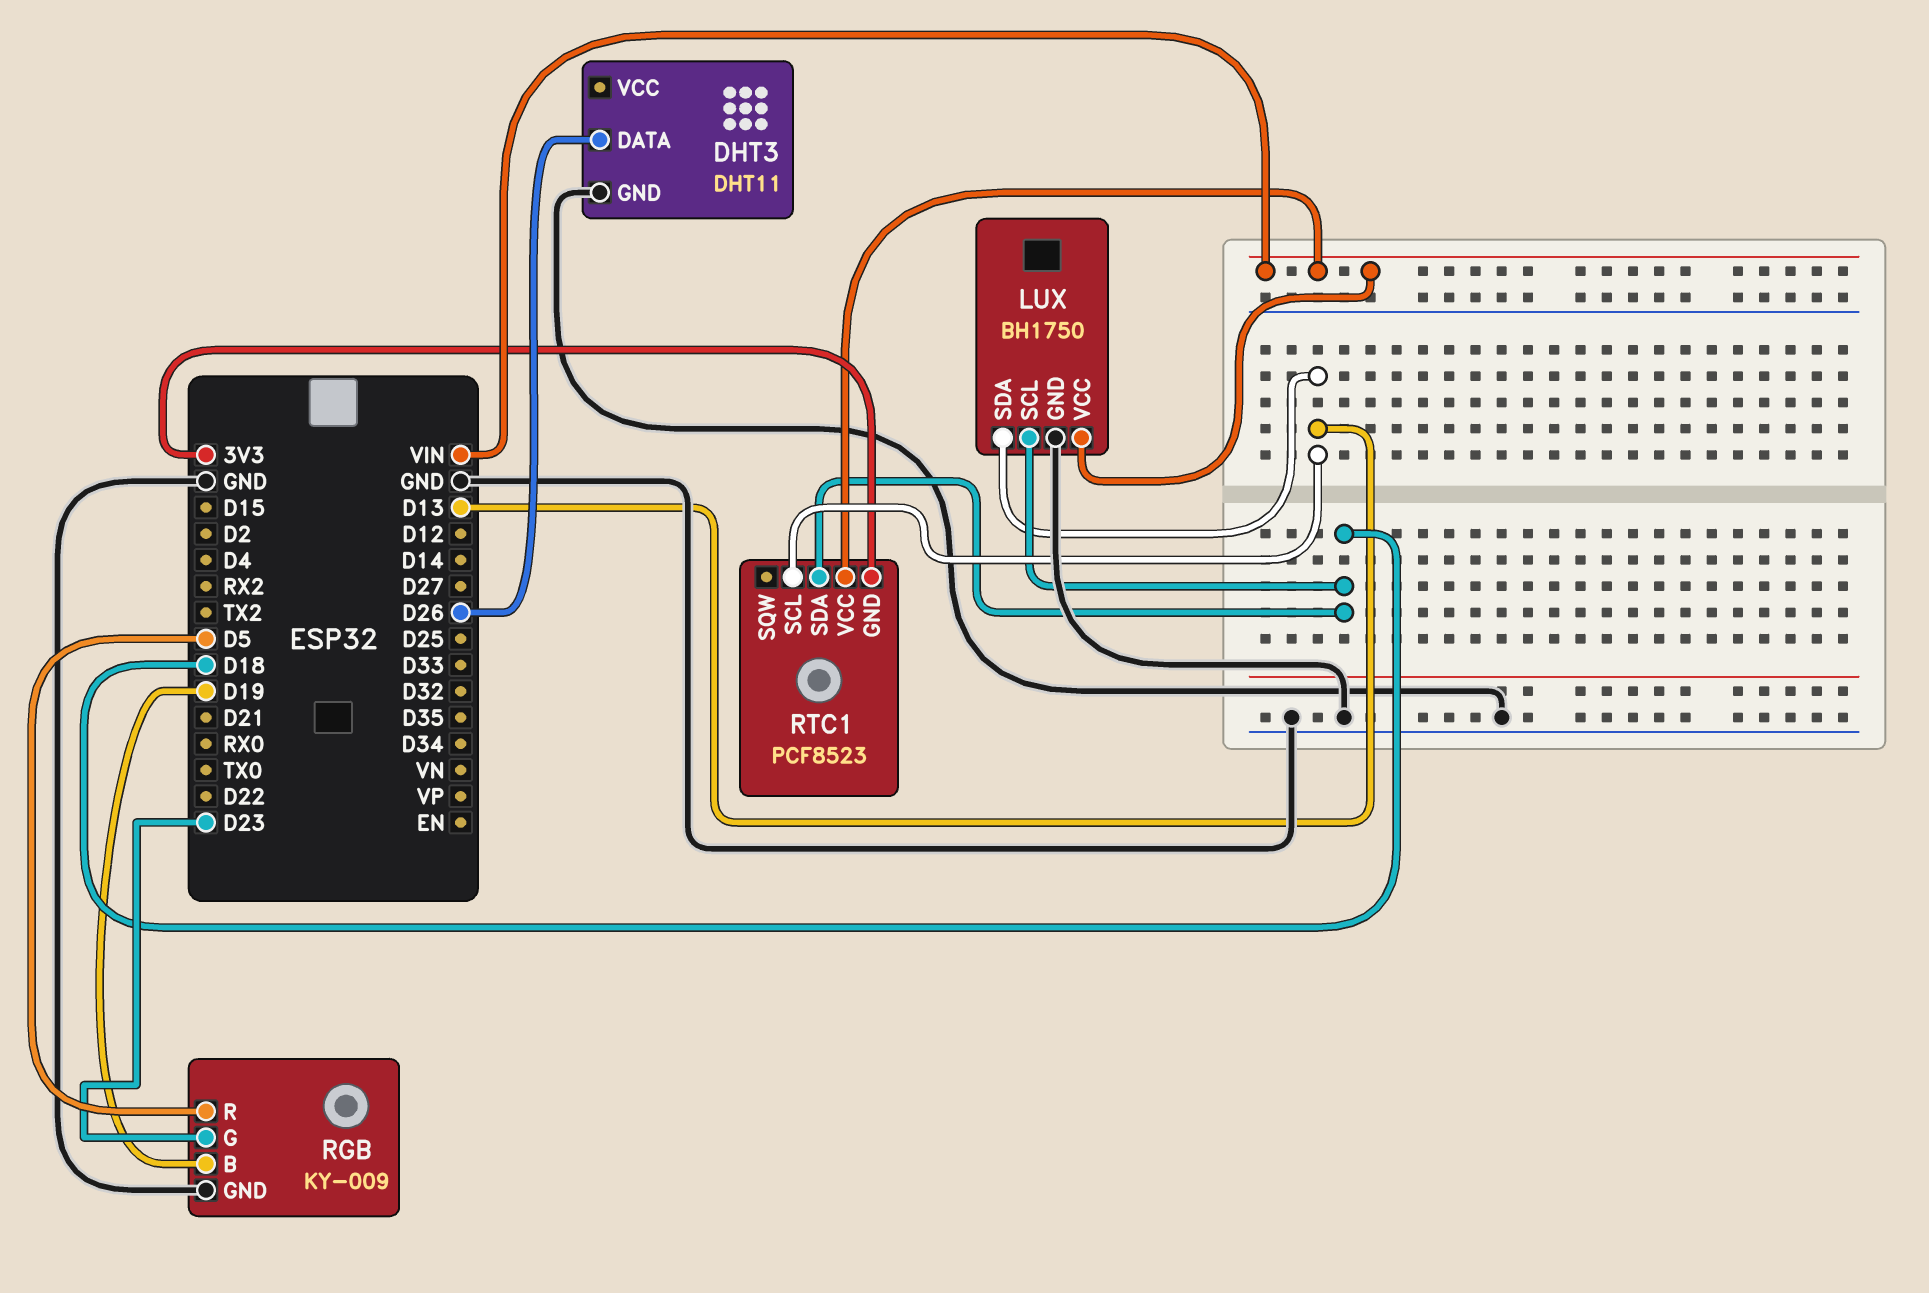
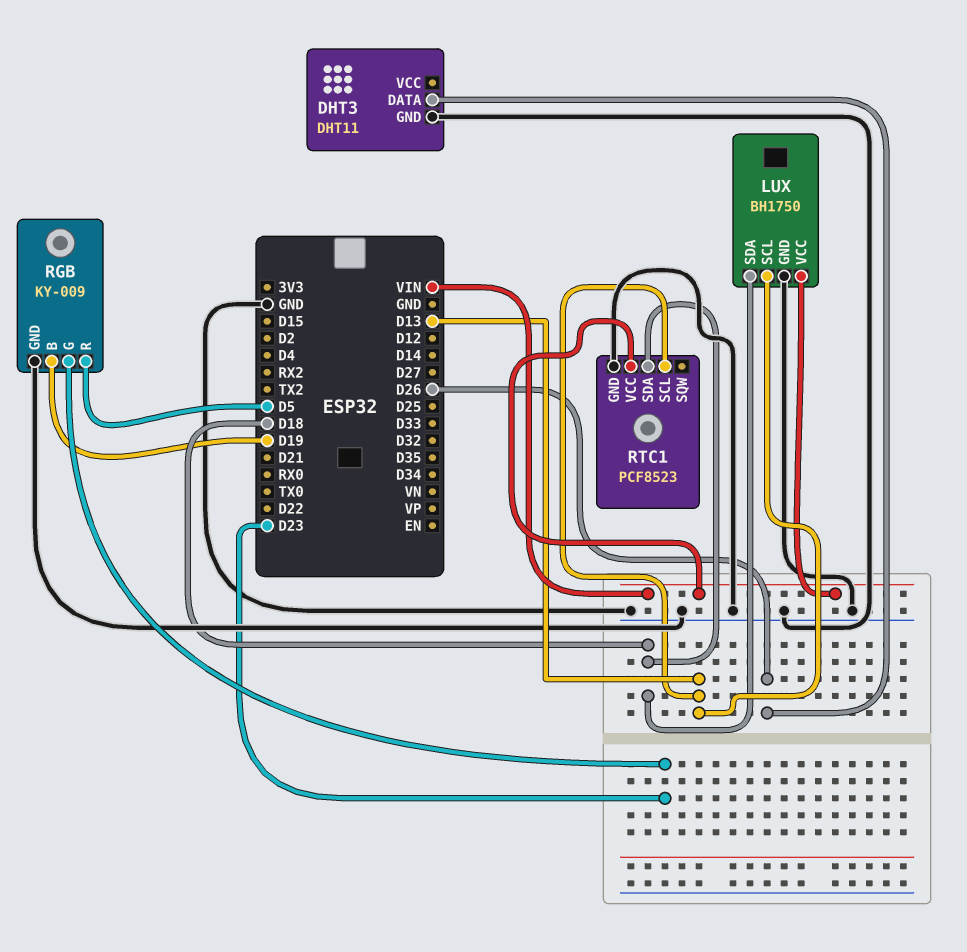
LUX pin SCL: D18 -> D13
LUX pin SDA: D13 -> D18
RTC1 pin GND: 3V3 -> GND

